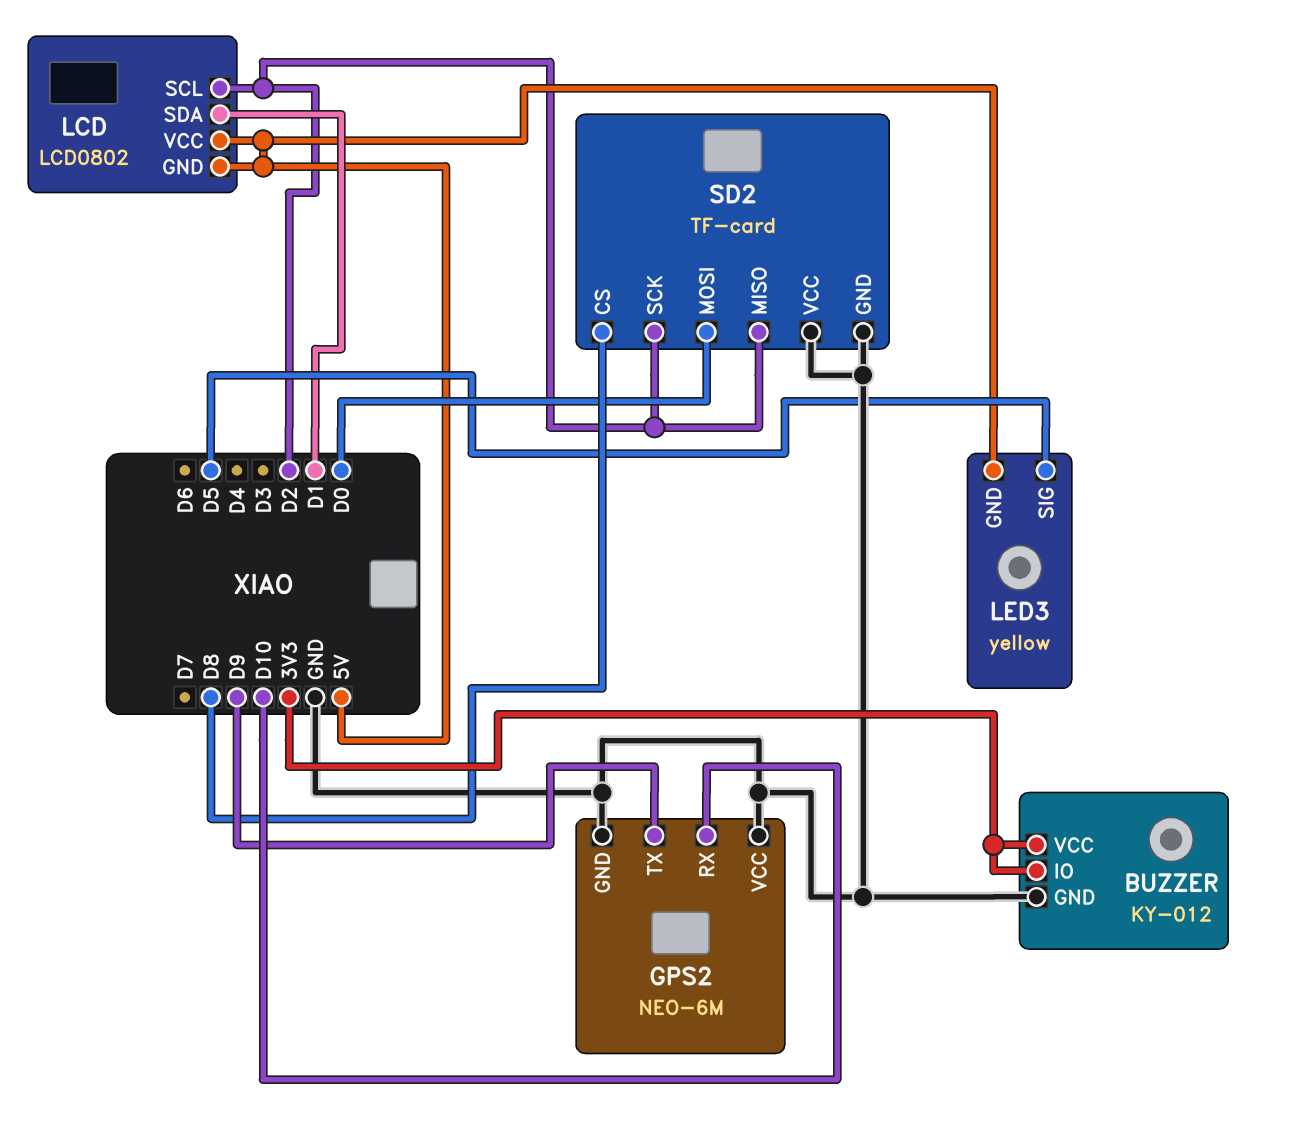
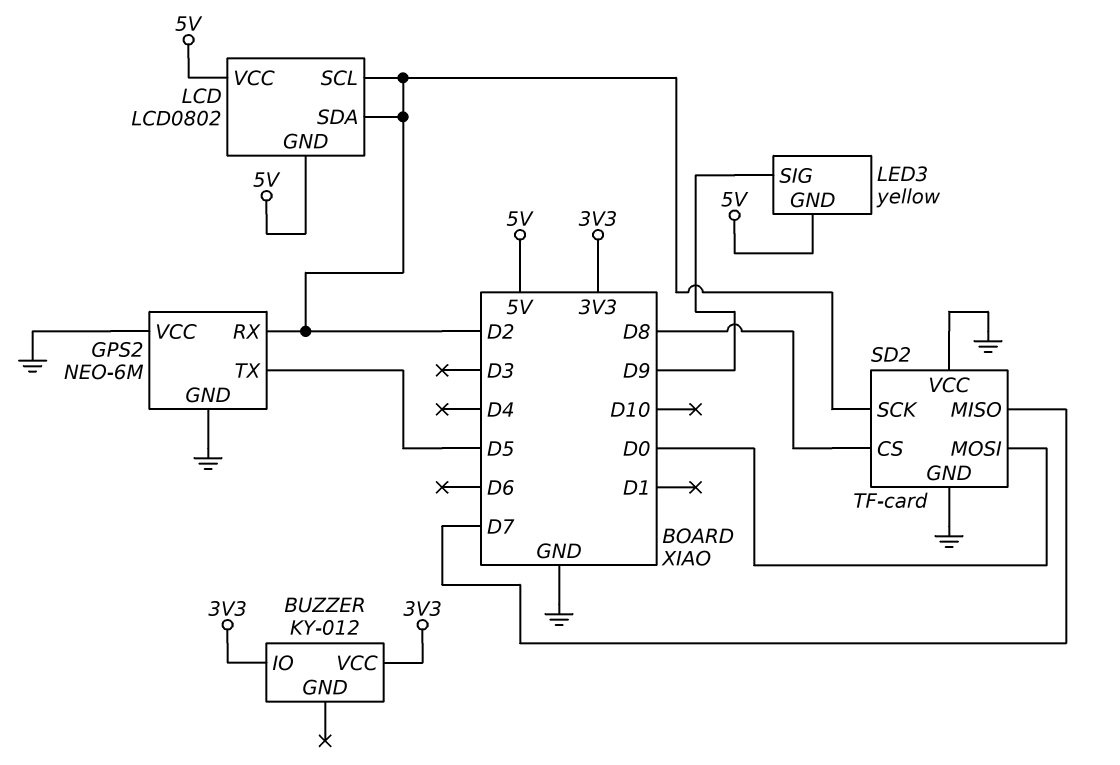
BUZZER pin GND: GND -> none
GPS2 pin RX: D10 -> D2
GPS2 pin TX: D9 -> D5
LCD pin SDA: D1 -> D2
LED3 pin SIG: D5 -> D9
SD2 pin MISO: D2 -> D7

